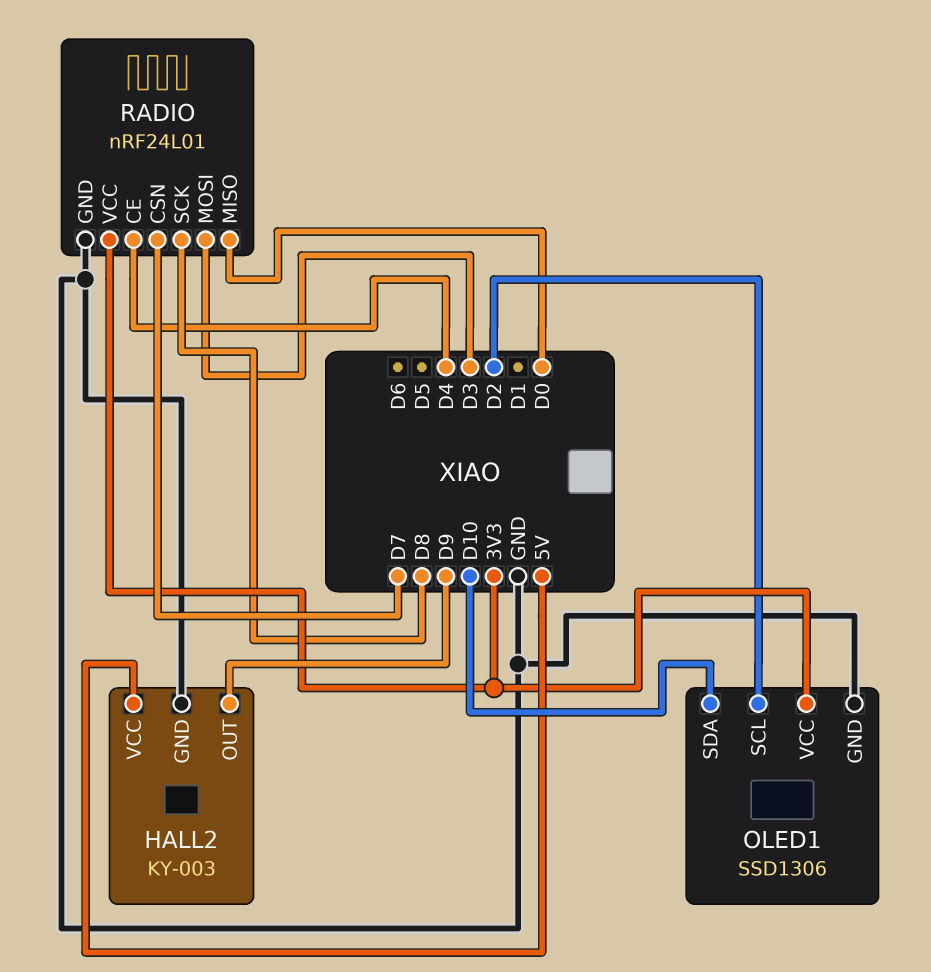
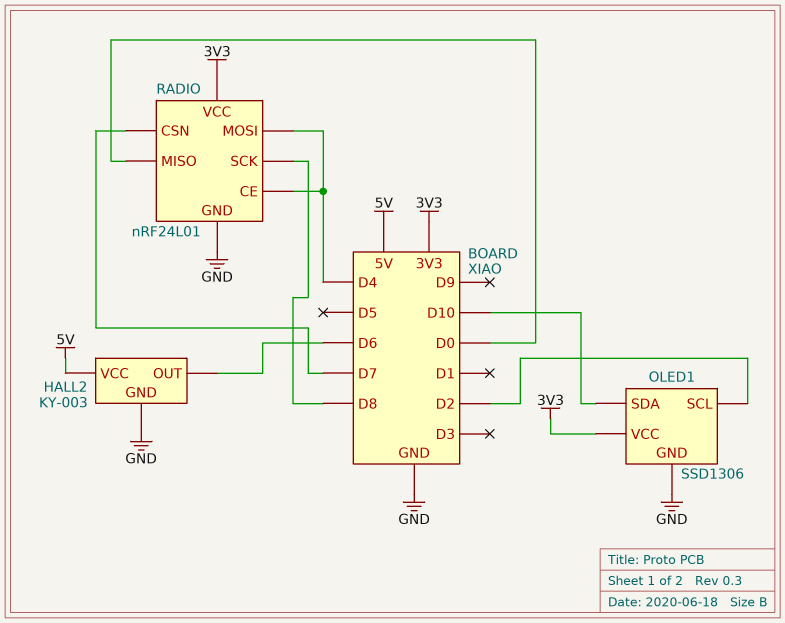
HALL2 pin OUT: D9 -> D6
RADIO pin MOSI: D3 -> D4

